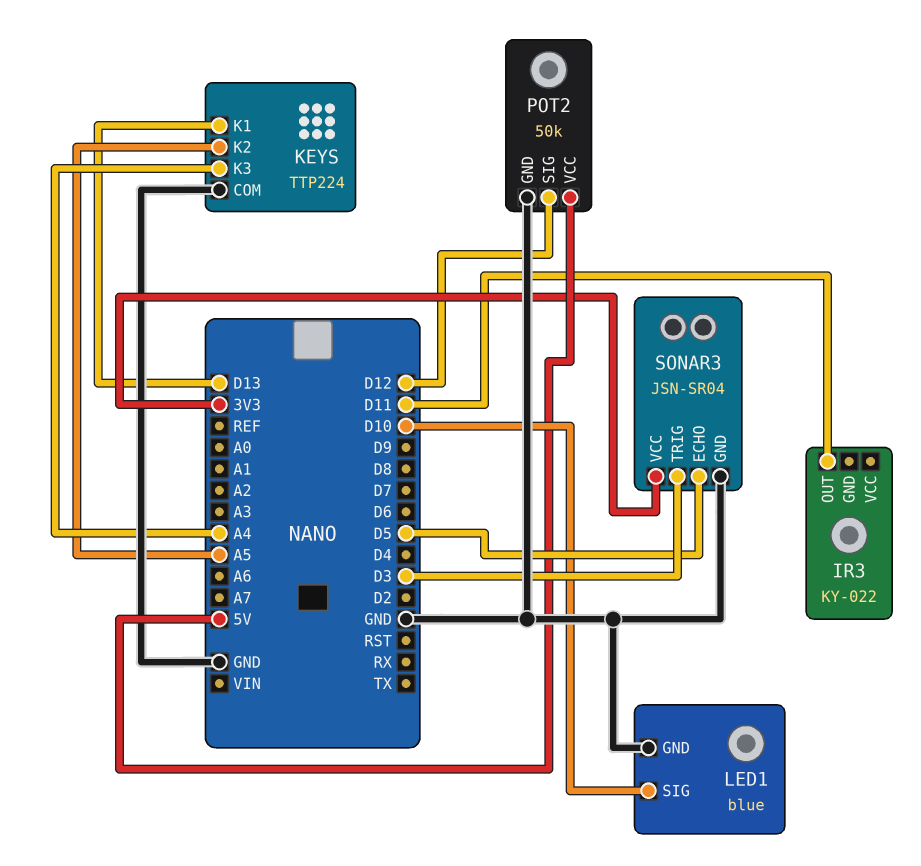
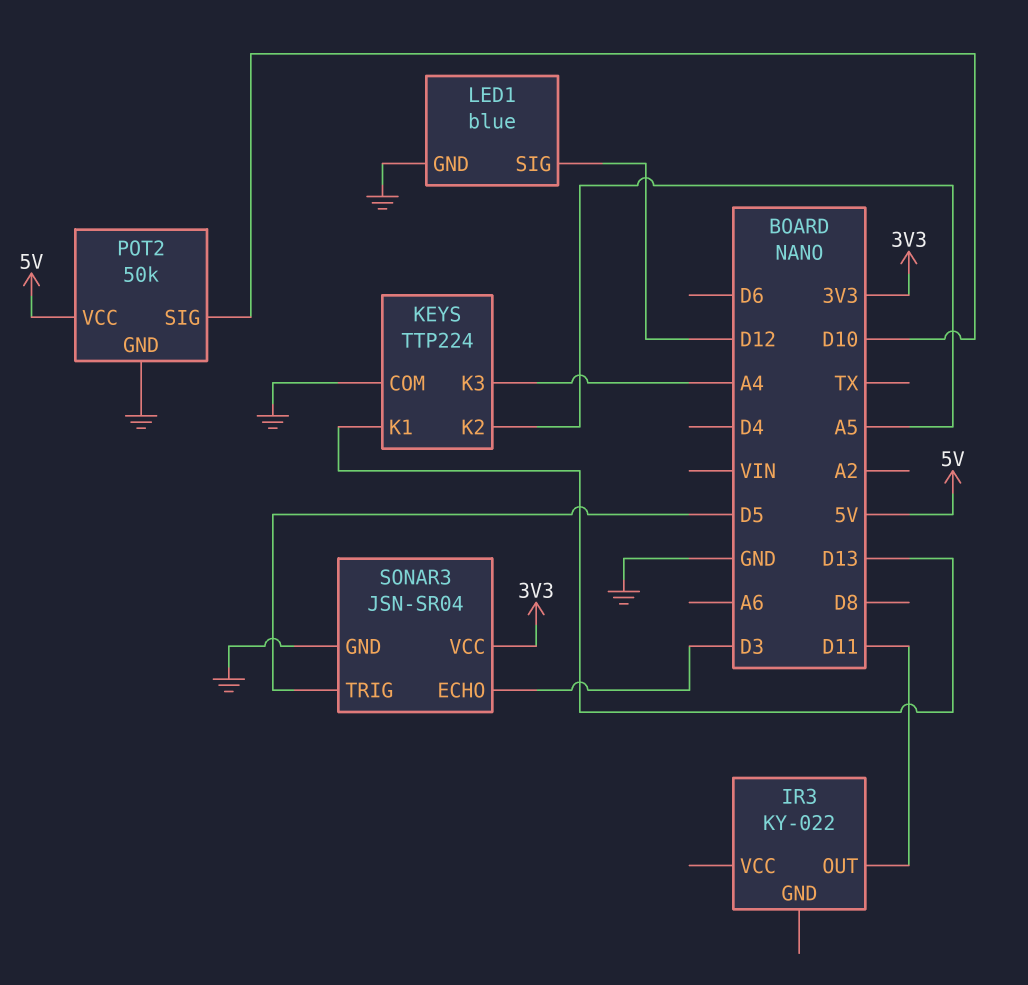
LED1 pin SIG: D10 -> D12
POT2 pin SIG: D12 -> D10
SONAR3 pin ECHO: D5 -> D3
SONAR3 pin TRIG: D3 -> D5

